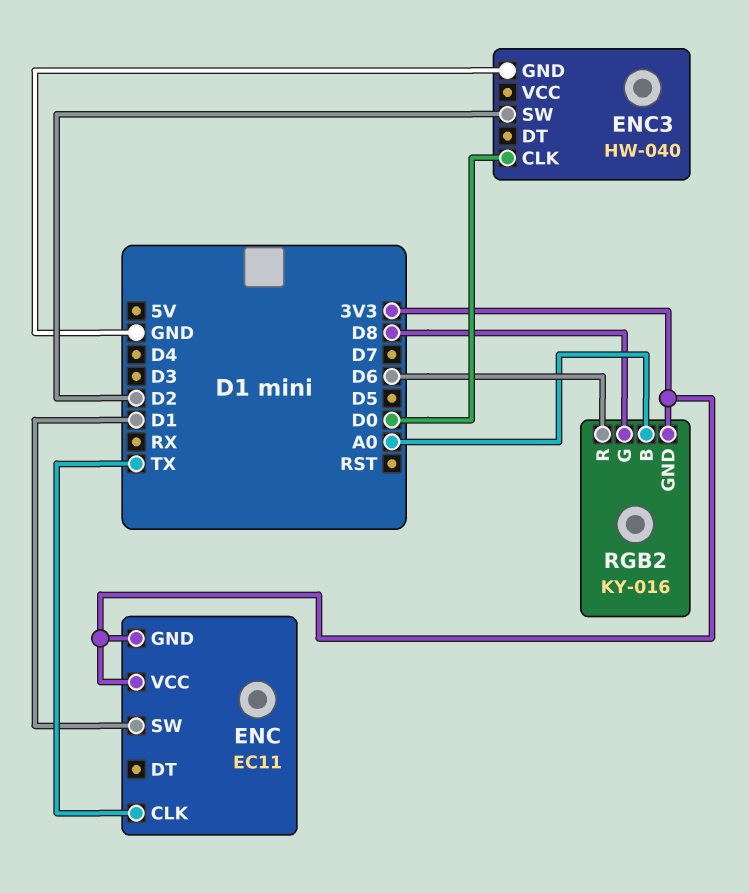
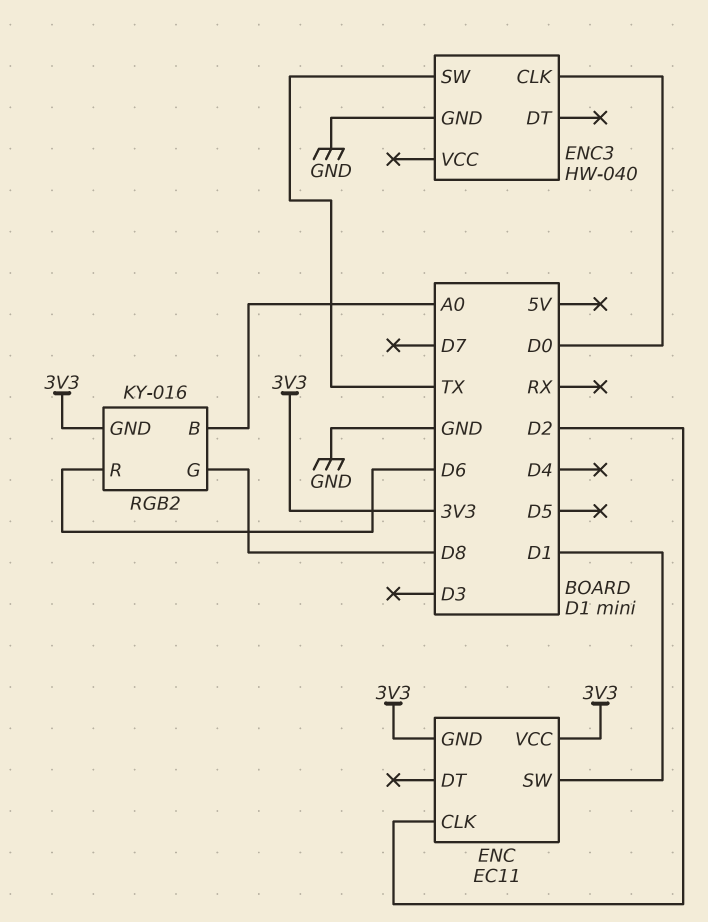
ENC pin CLK: TX -> D2
ENC3 pin SW: D2 -> TX

